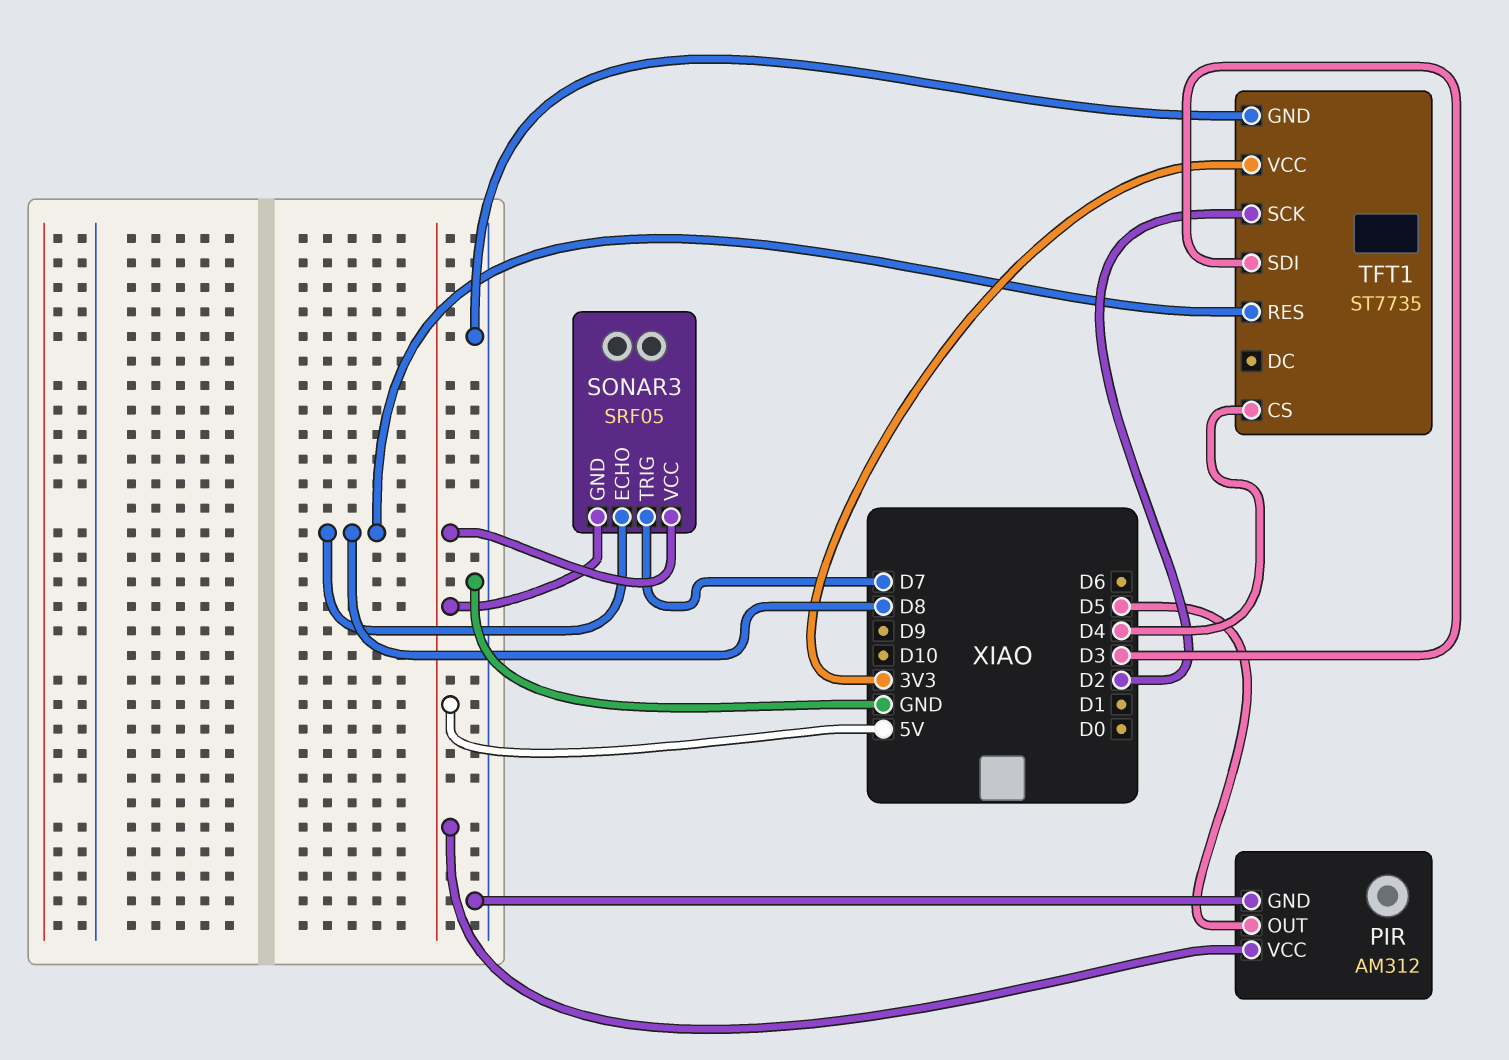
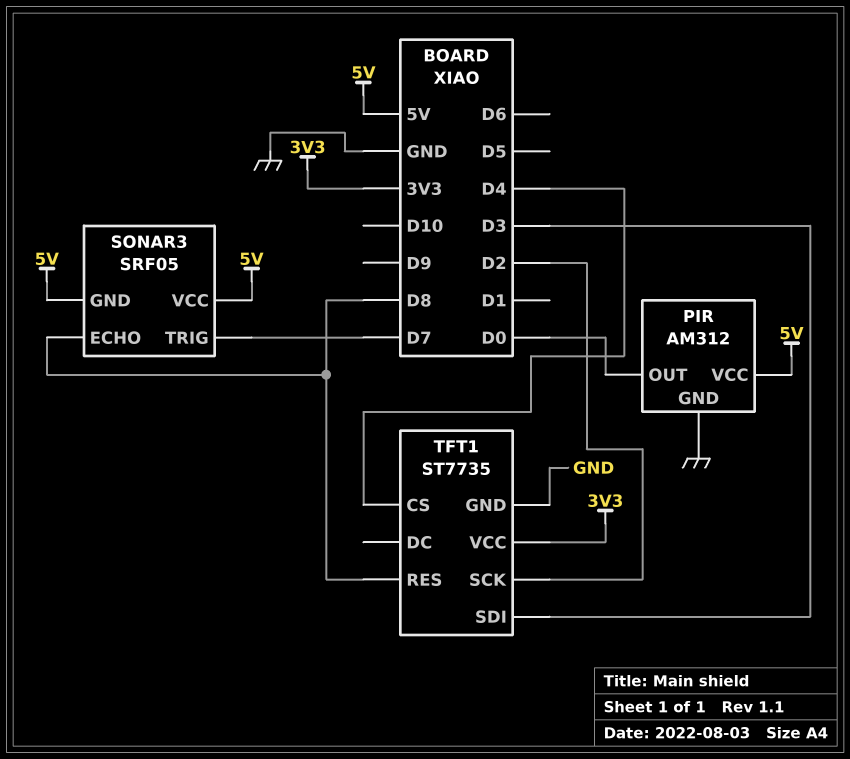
PIR pin OUT: D5 -> D0

